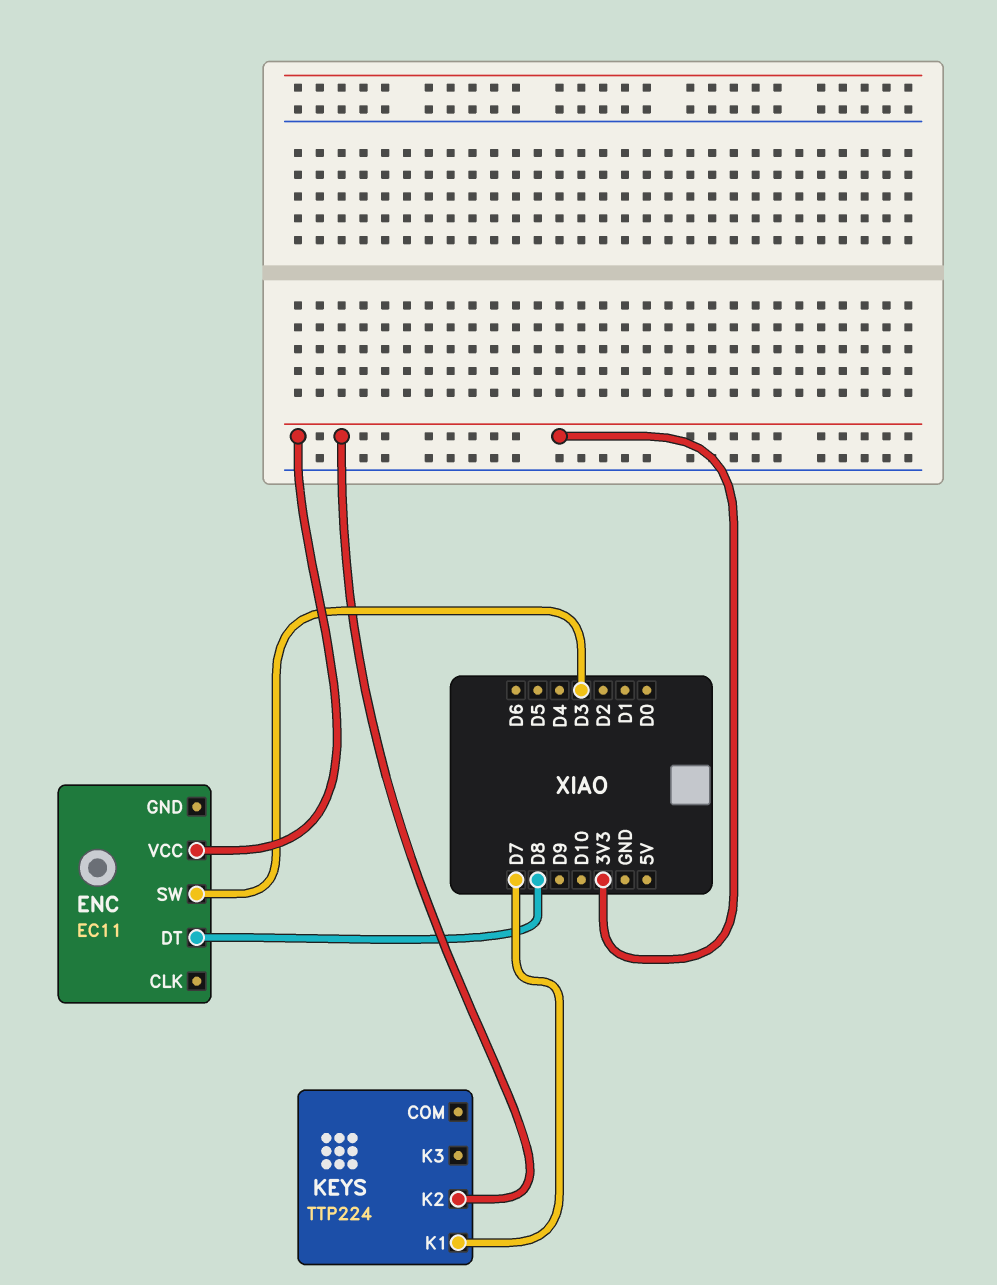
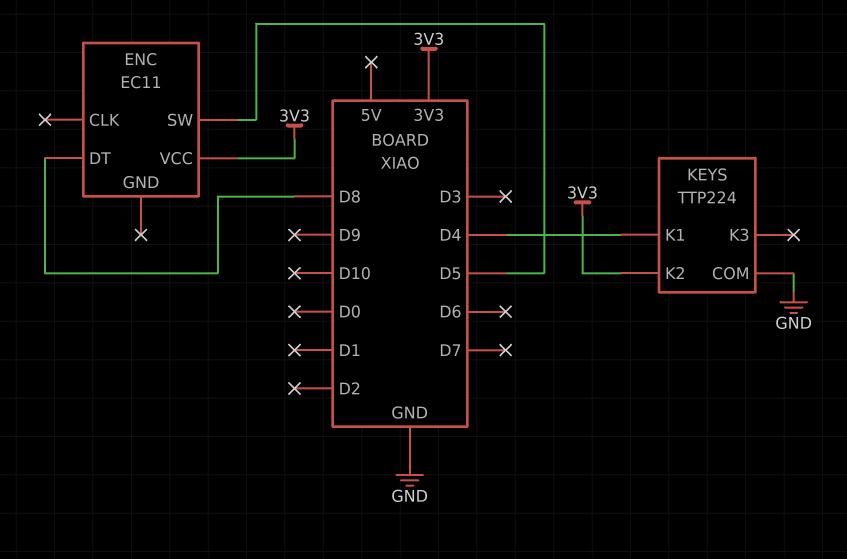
ENC pin SW: D3 -> D5
KEYS pin COM: none -> GND
KEYS pin K1: D7 -> D4

